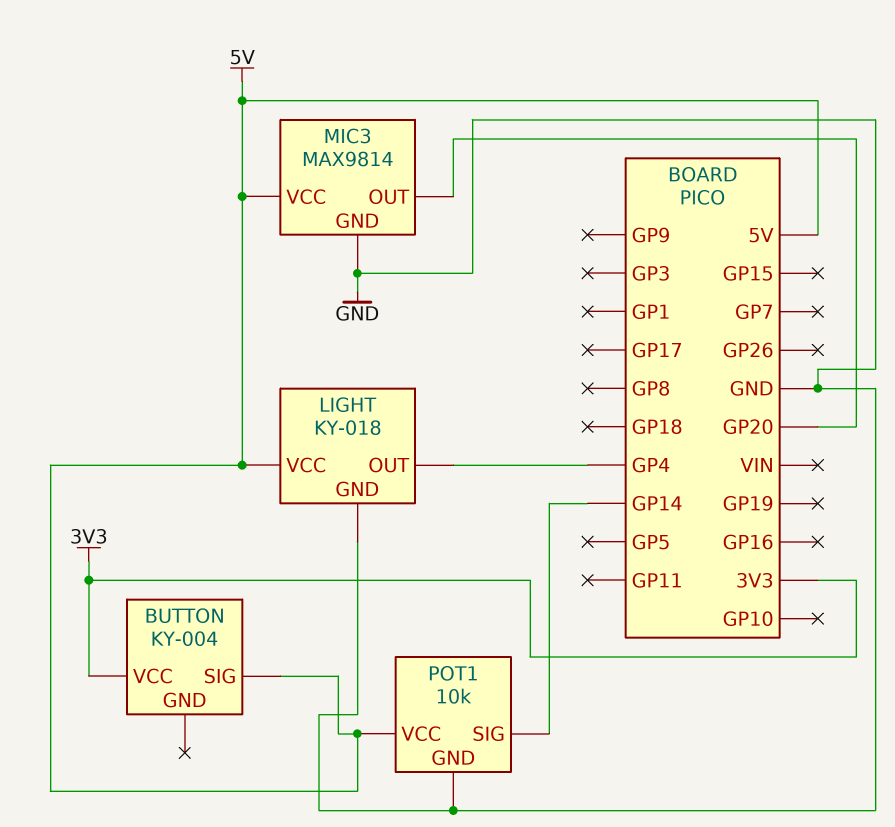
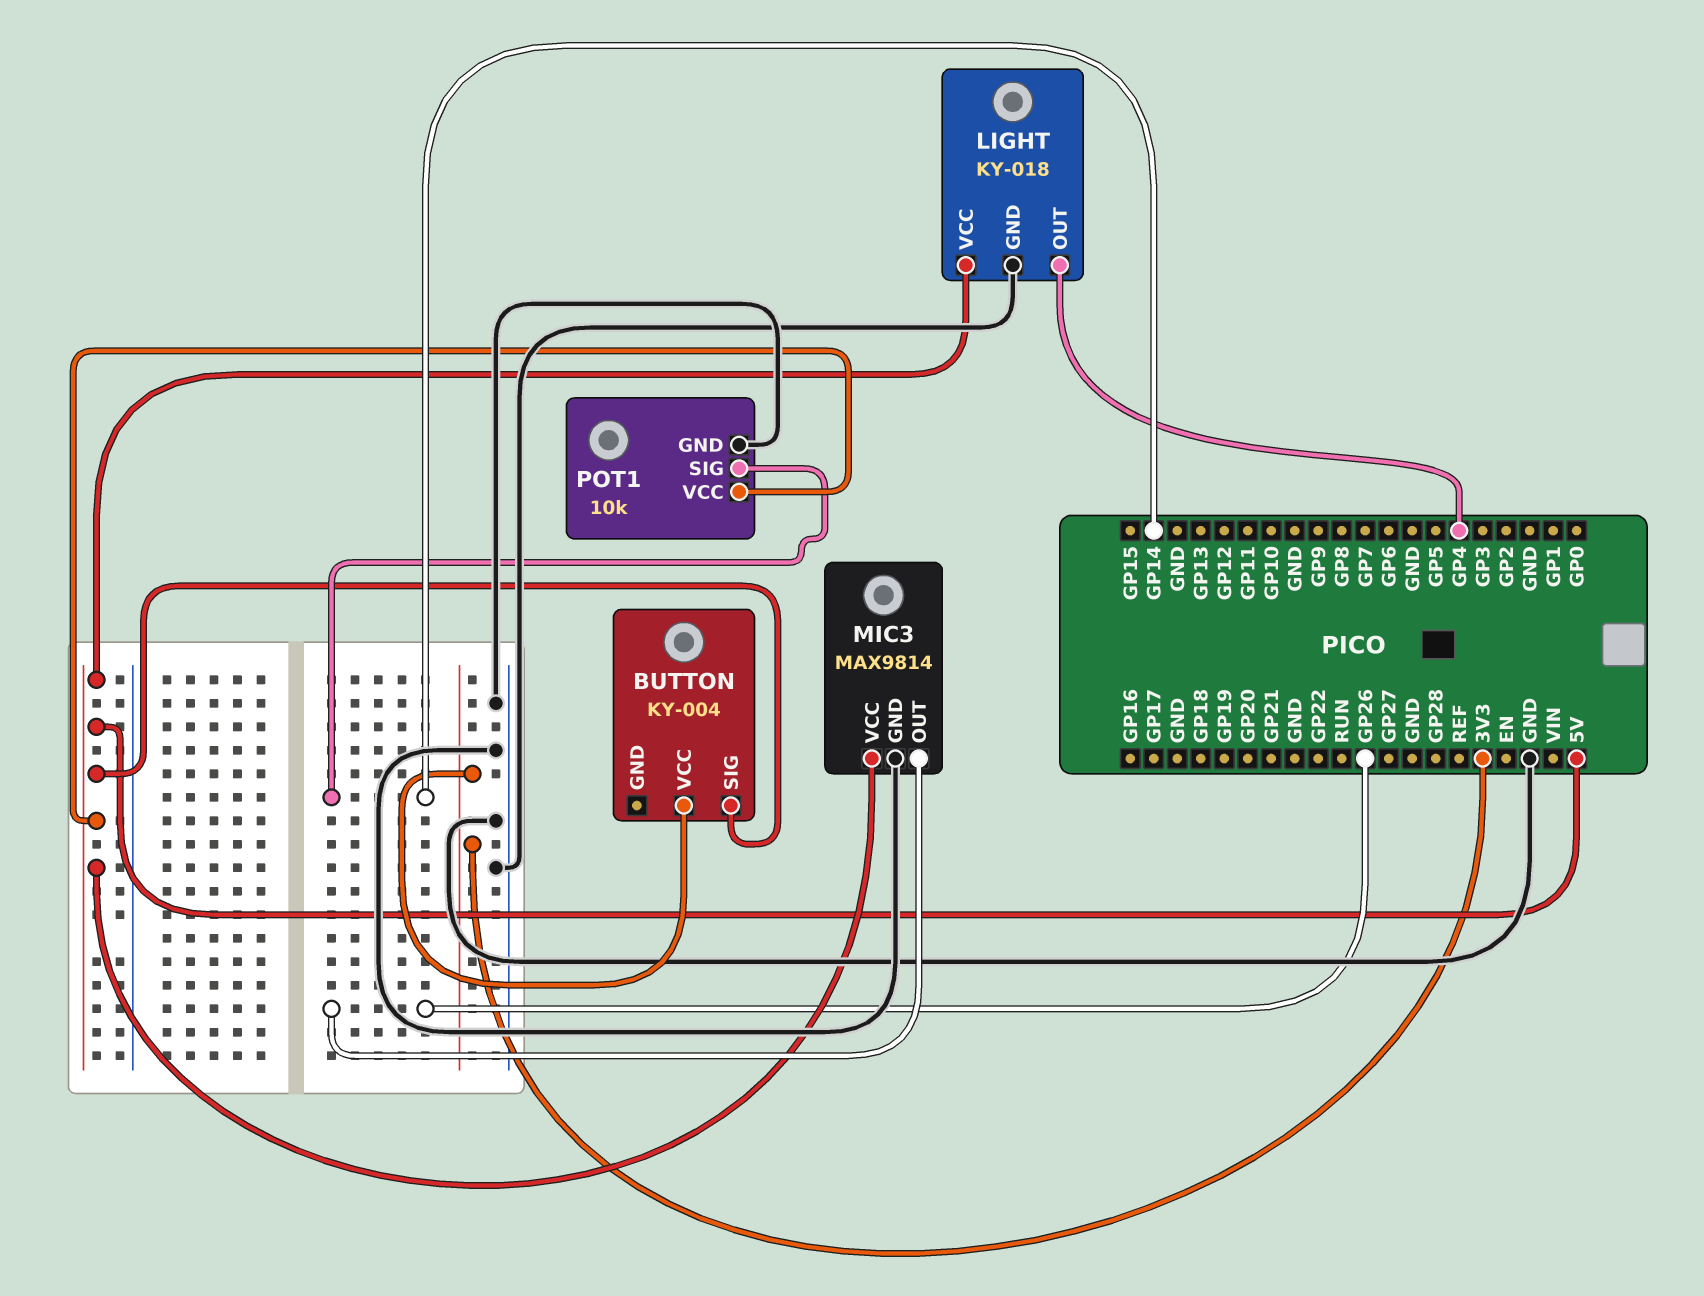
MIC3 pin OUT: GP20 -> GP26

